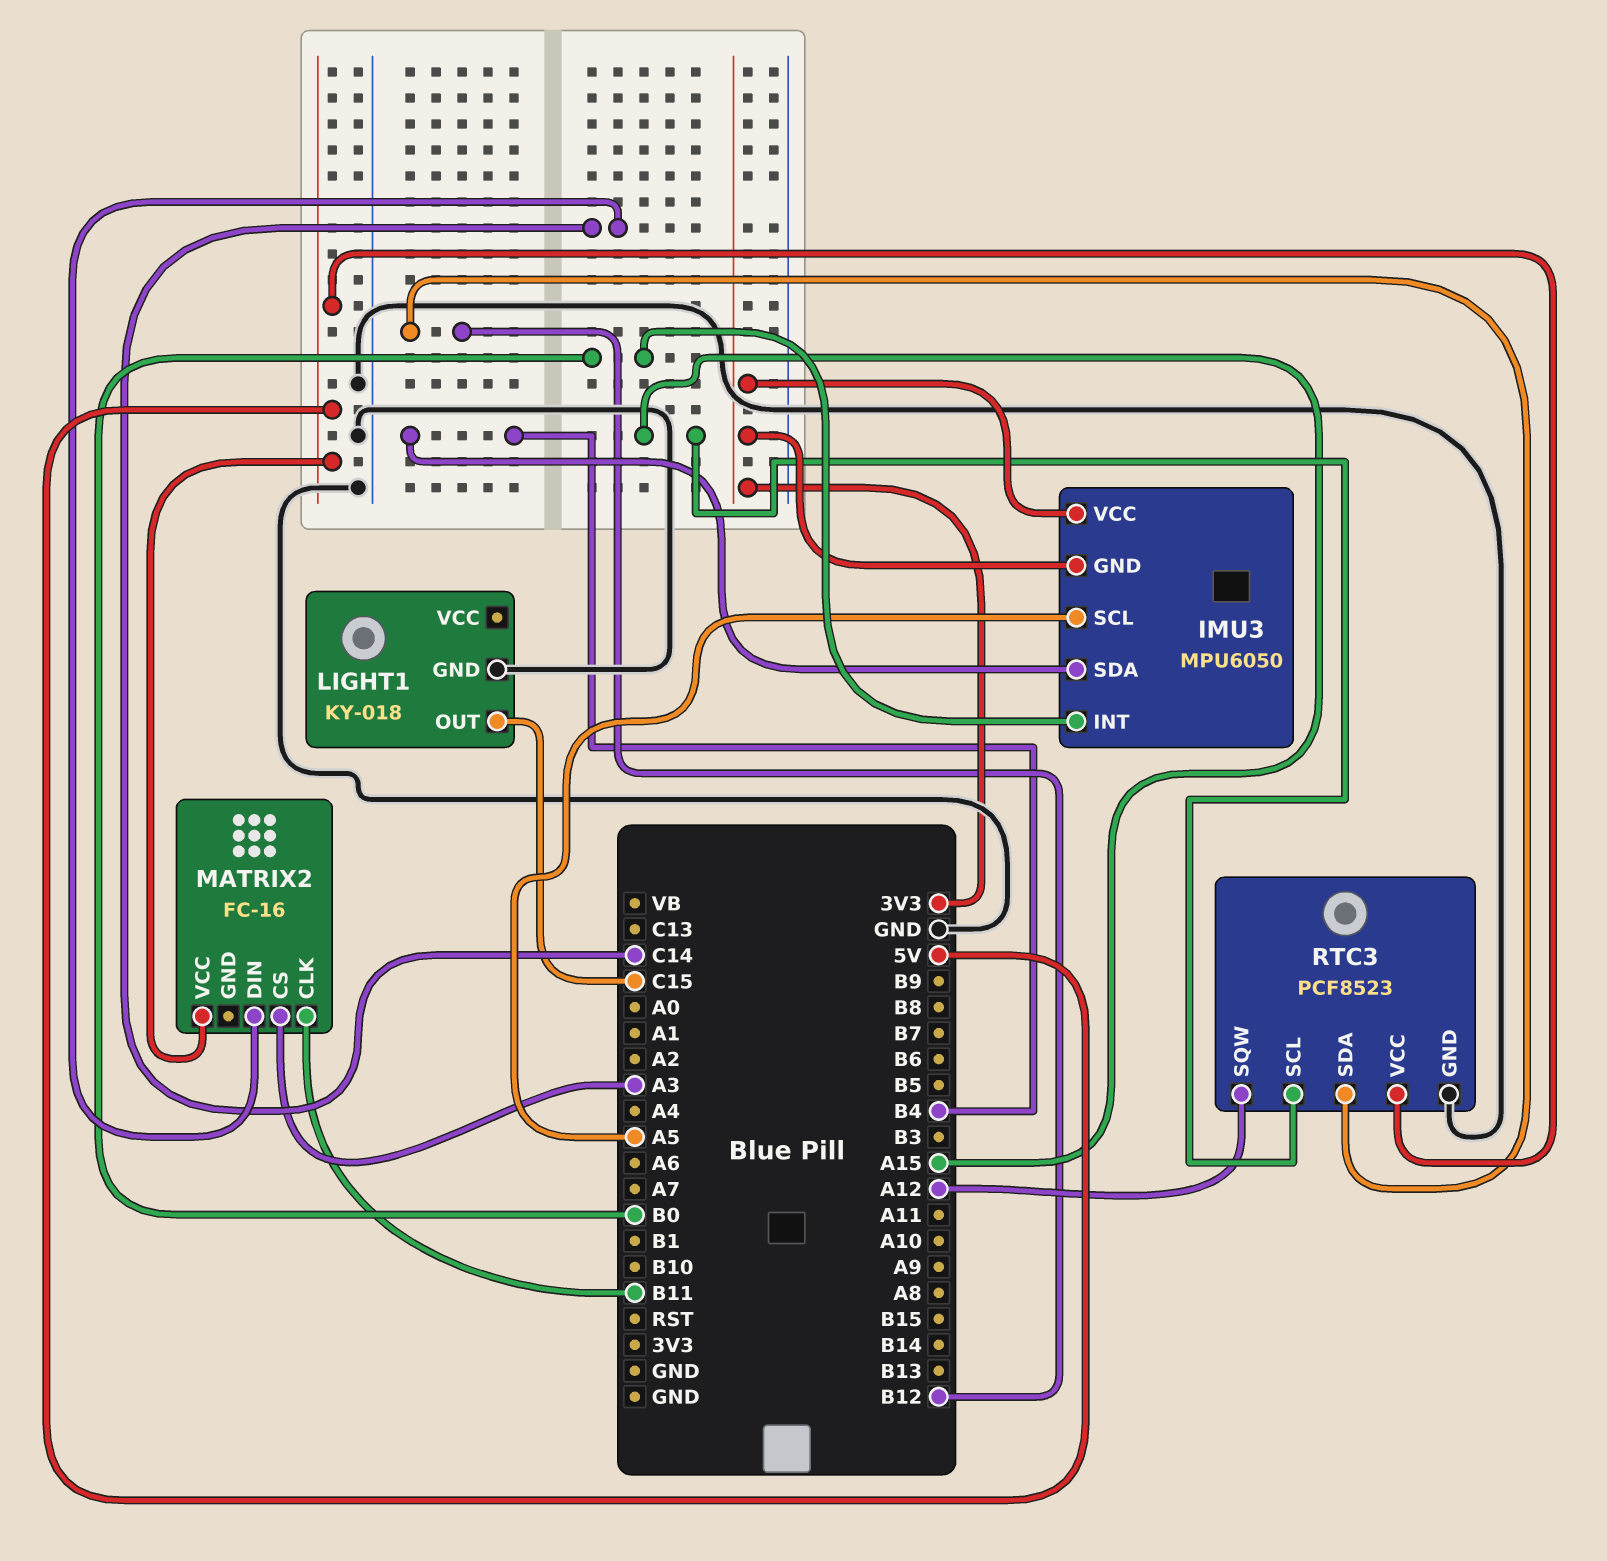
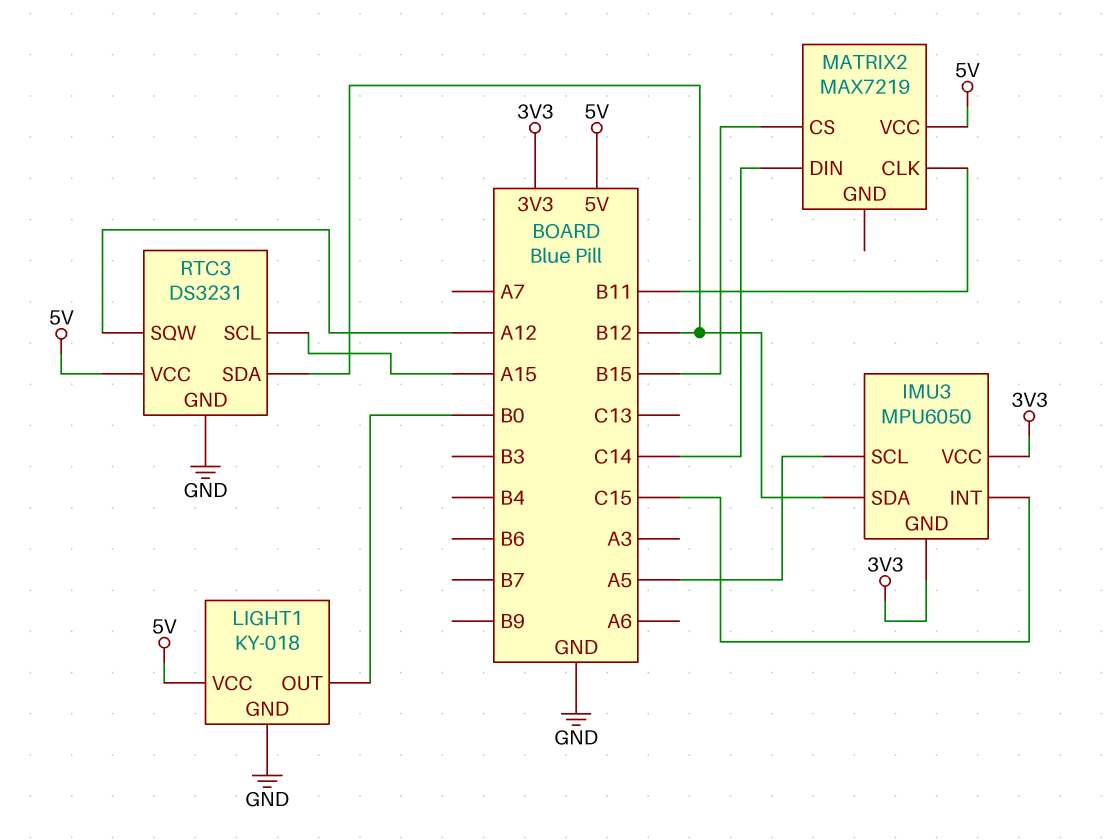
IMU3 pin INT: B0 -> C15
IMU3 pin SDA: B4 -> B12
LIGHT1 pin OUT: C15 -> B0
LIGHT1 pin VCC: none -> 5V
MATRIX2: FC-16 -> MAX7219
MATRIX2 pin CS: A3 -> B15
RTC3: PCF8523 -> DS3231

